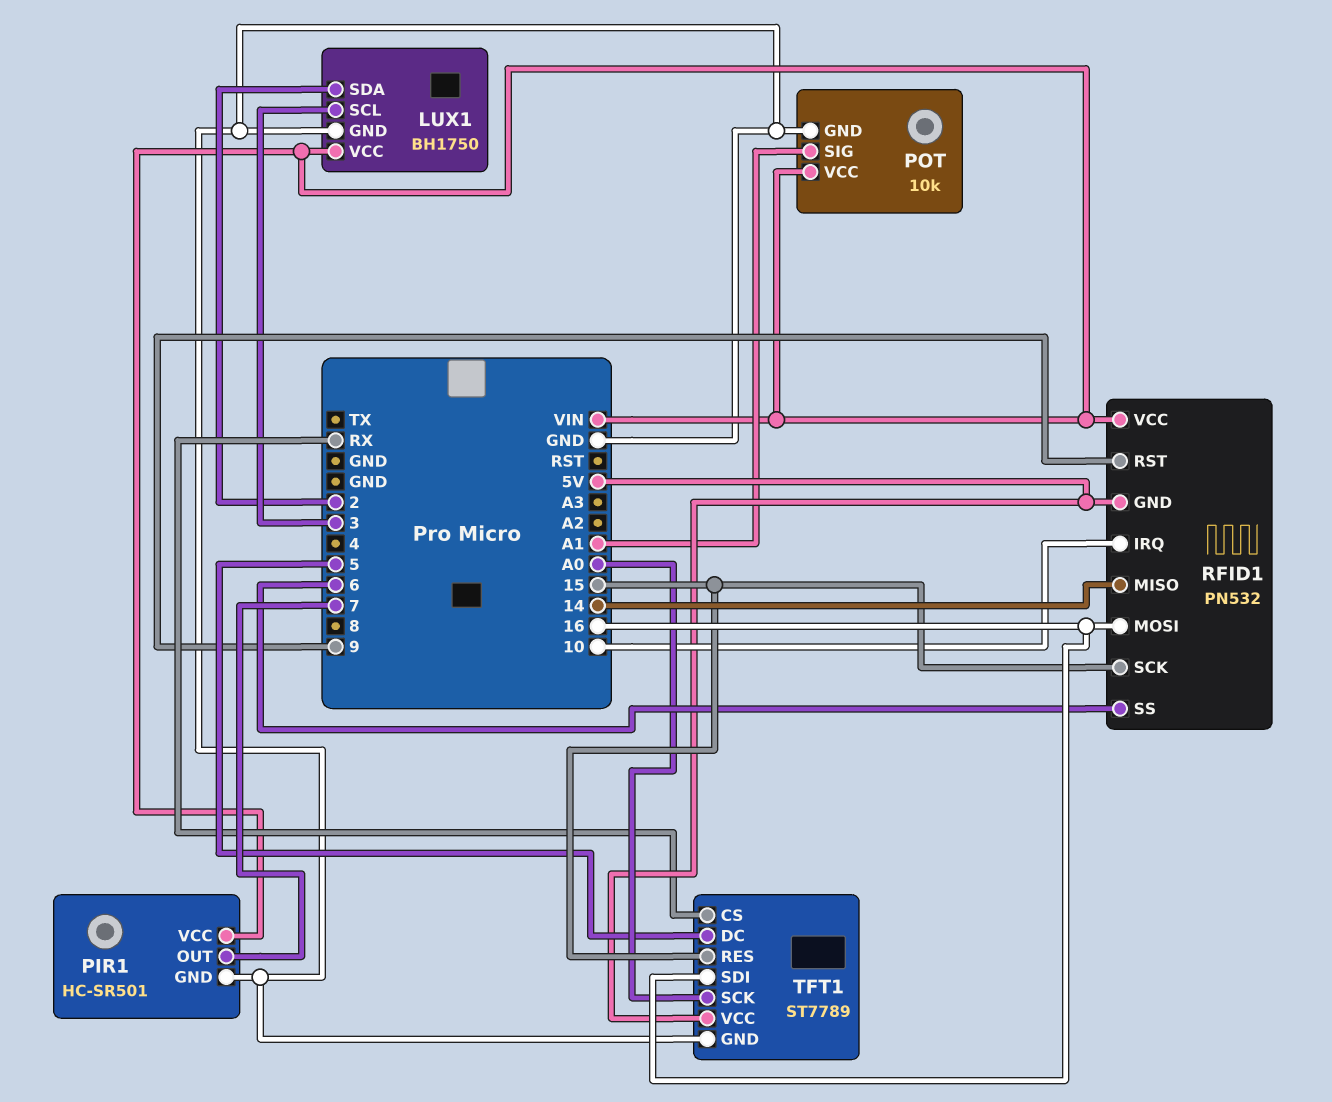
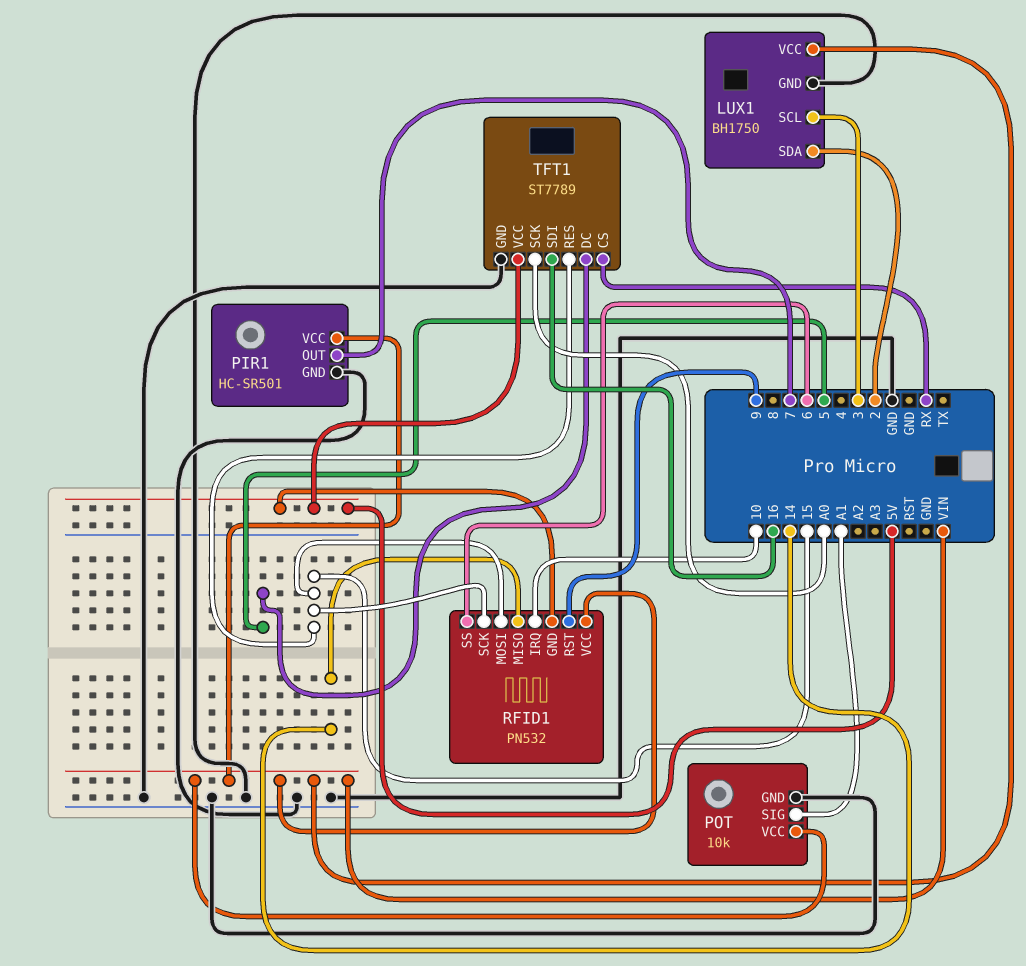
RFID1 pin MOSI: 16 -> 15

